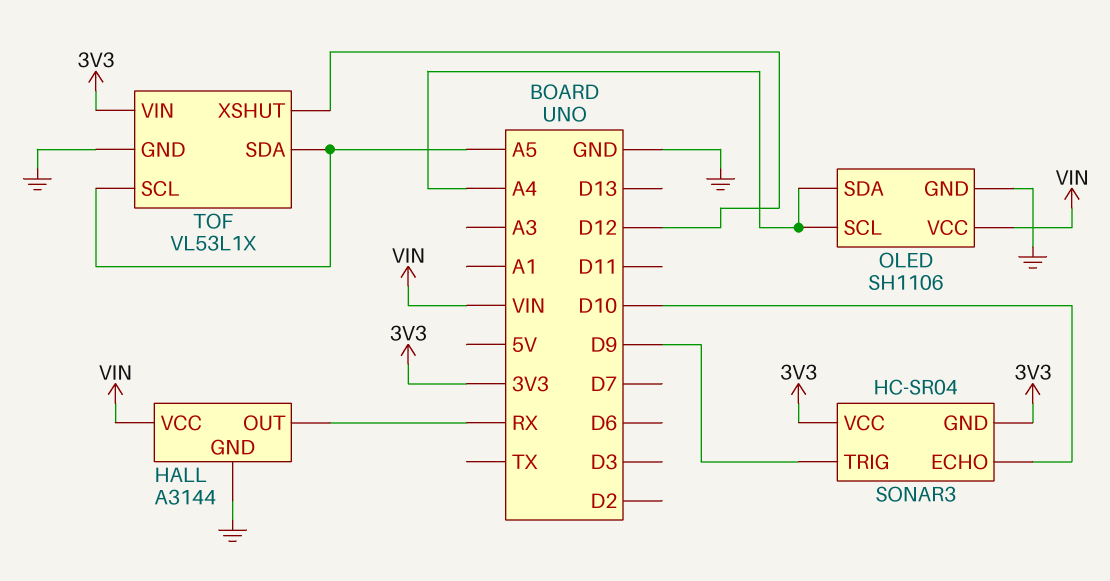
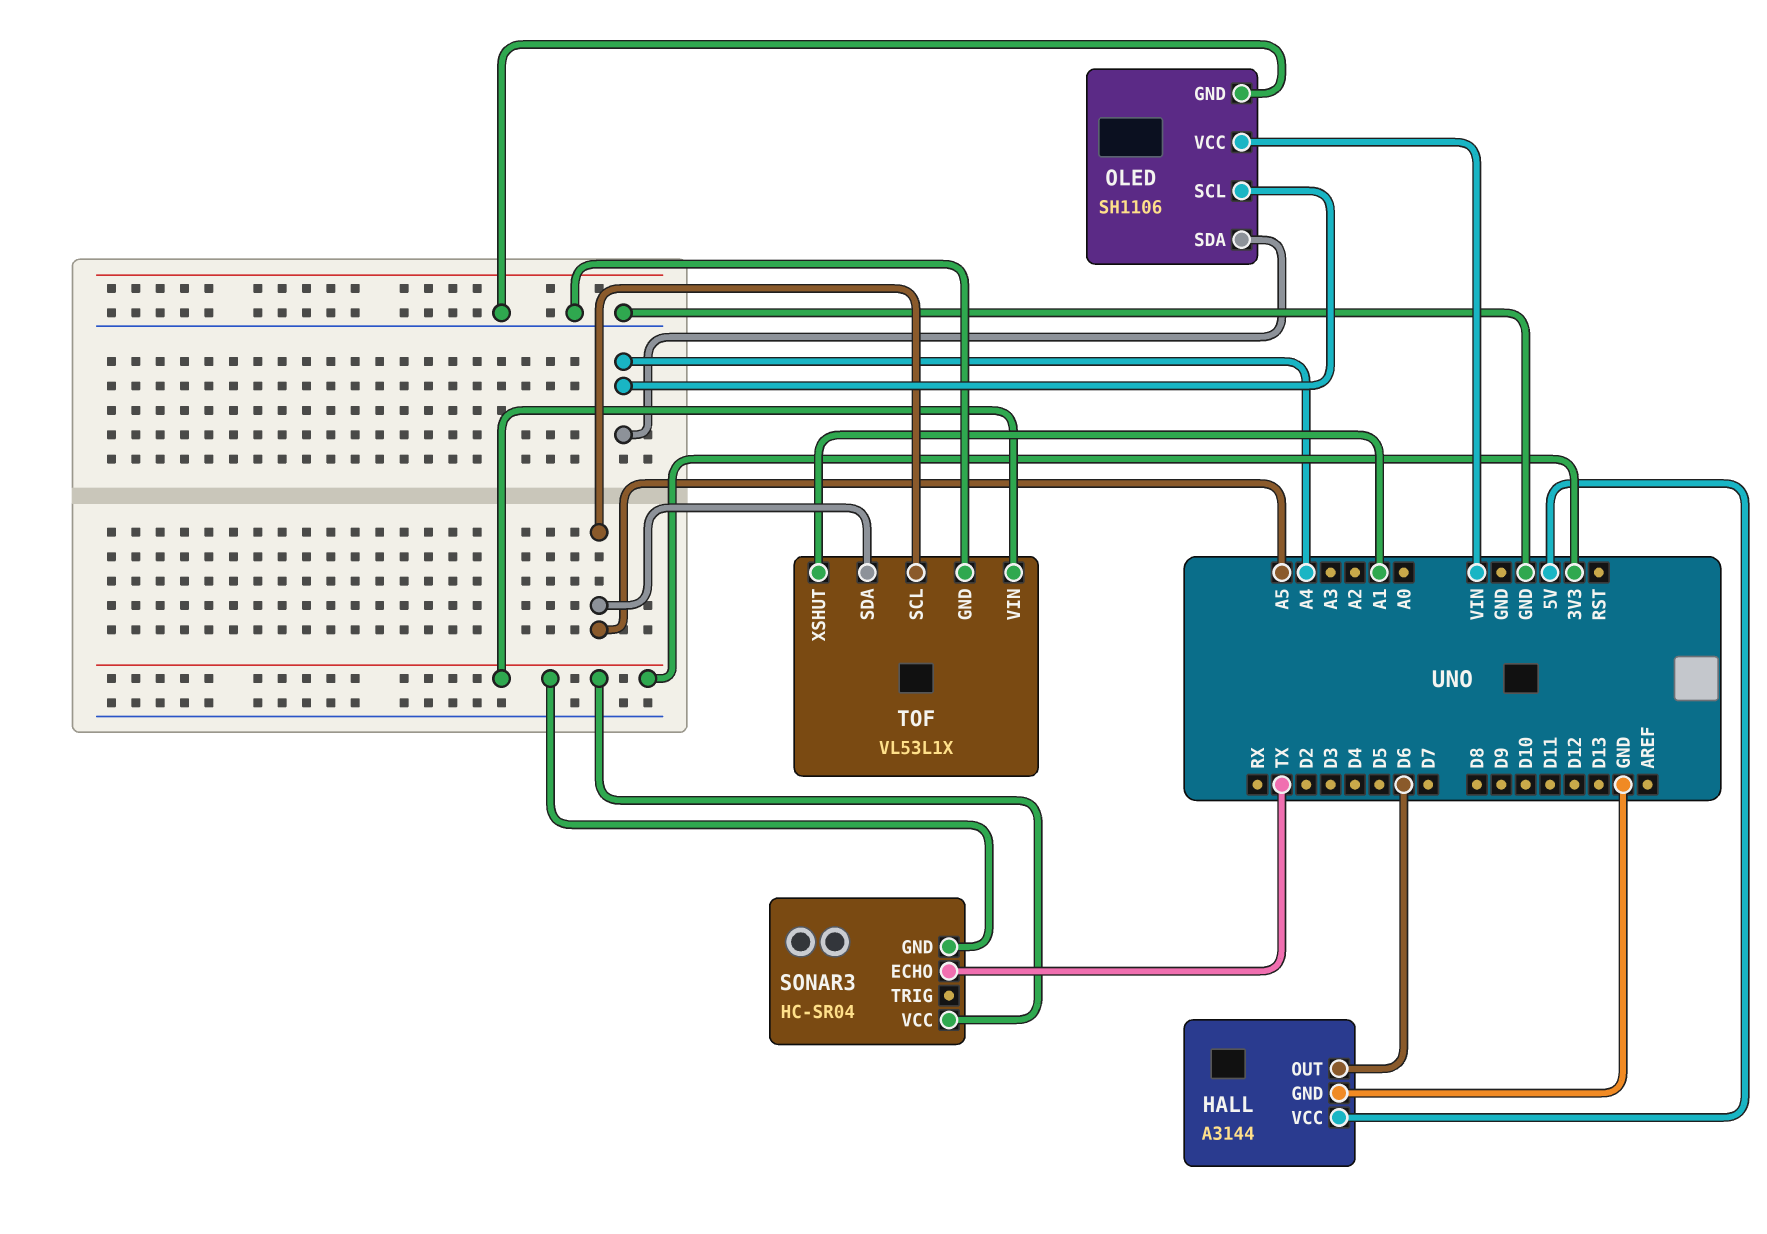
HALL pin OUT: RX -> D6
HALL pin VCC: VIN -> 5V
SONAR3 pin ECHO: D10 -> TX
SONAR3 pin TRIG: D9 -> none
TOF pin XSHUT: D12 -> A1

